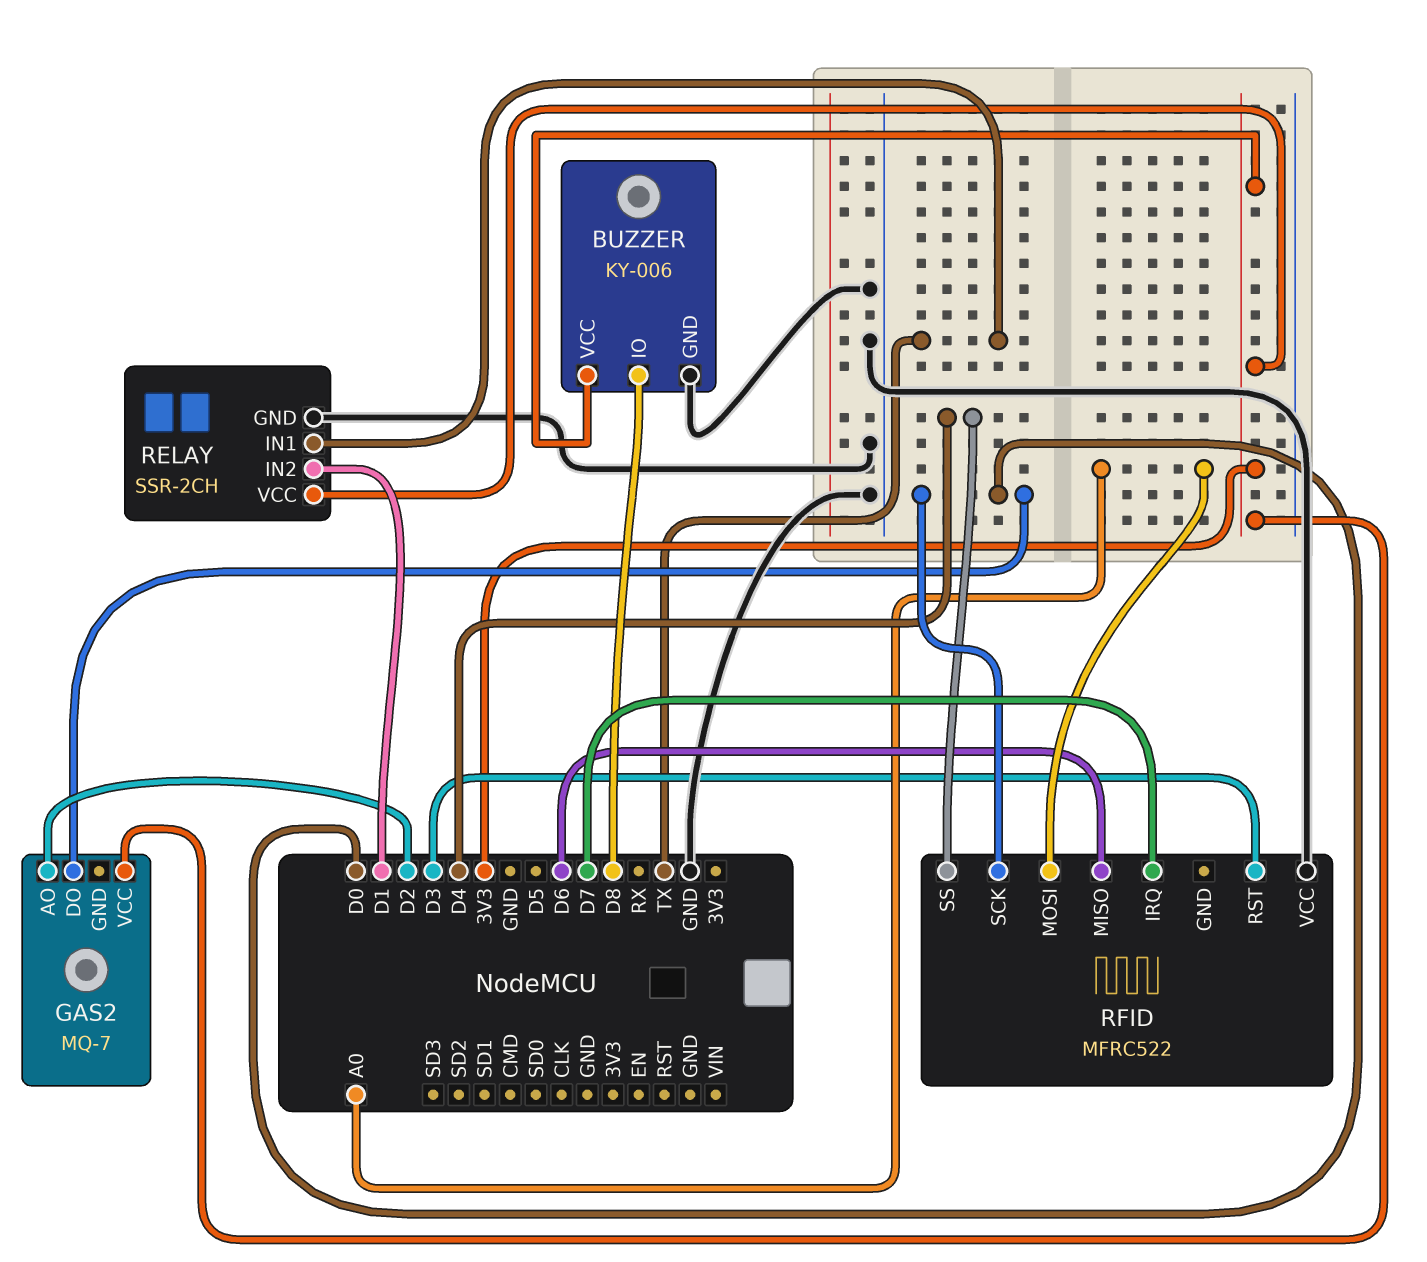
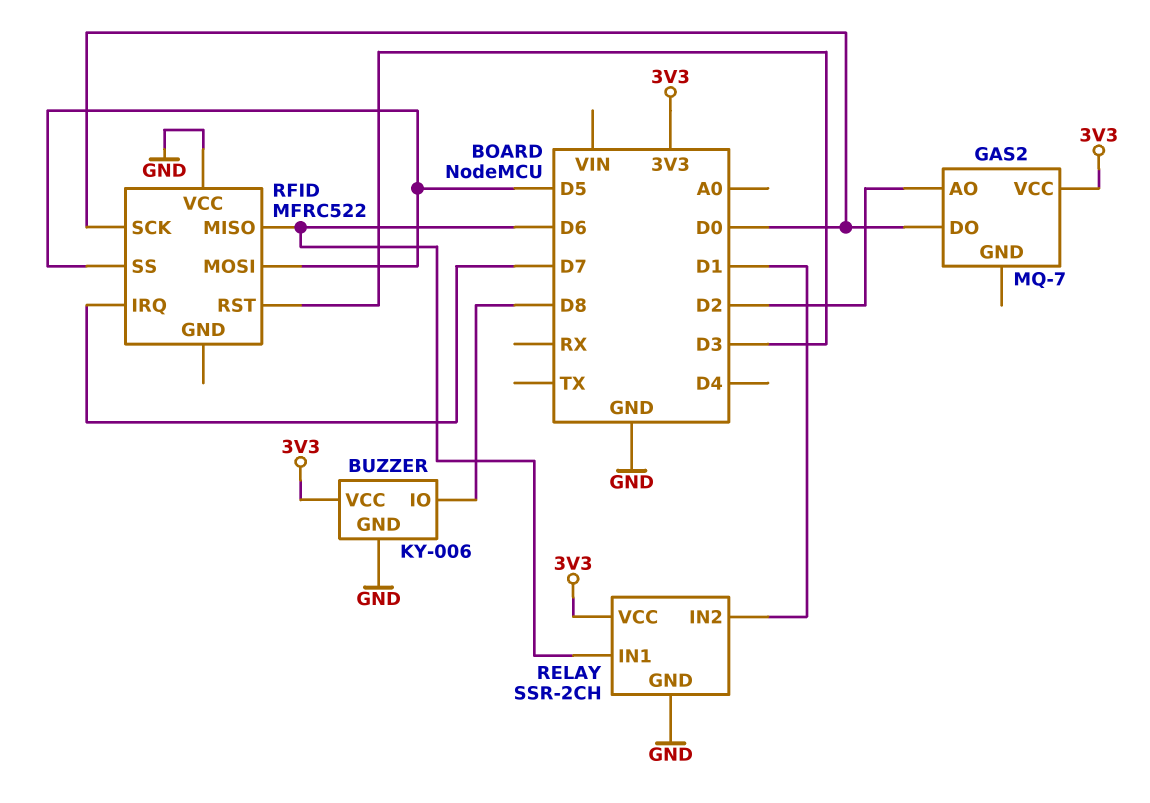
RELAY pin IN1: TX -> D6
RFID pin MOSI: A0 -> D5
RFID pin SS: D4 -> D5

